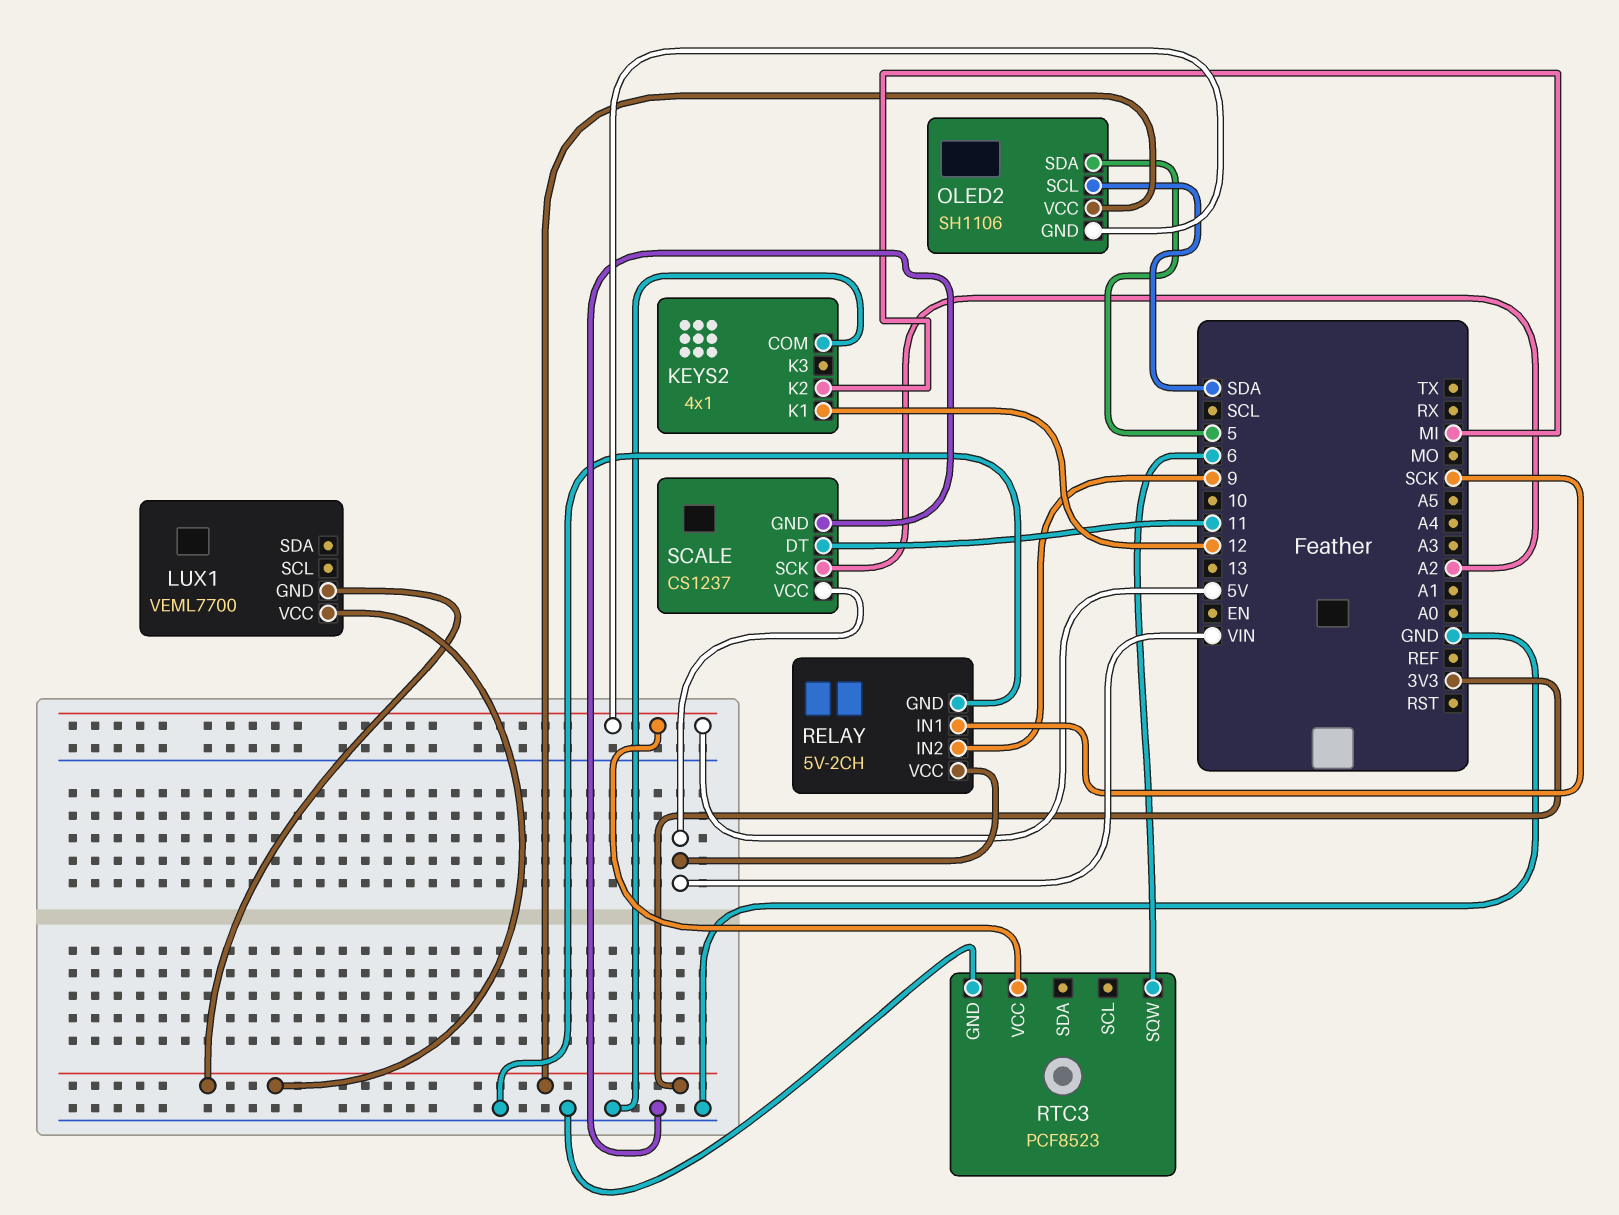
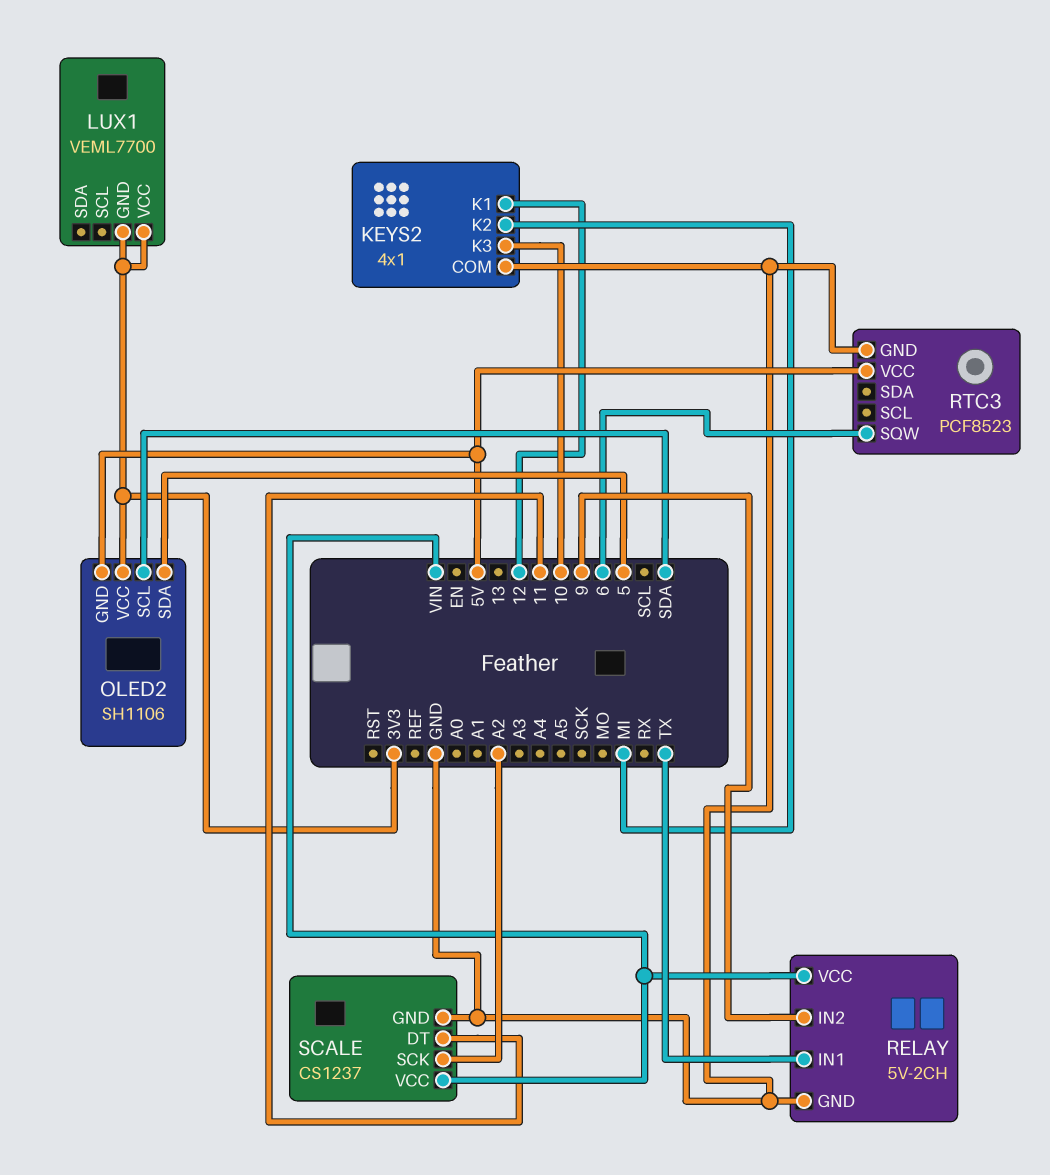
KEYS2 pin K3: none -> 10
RELAY pin IN1: SCK -> TX

